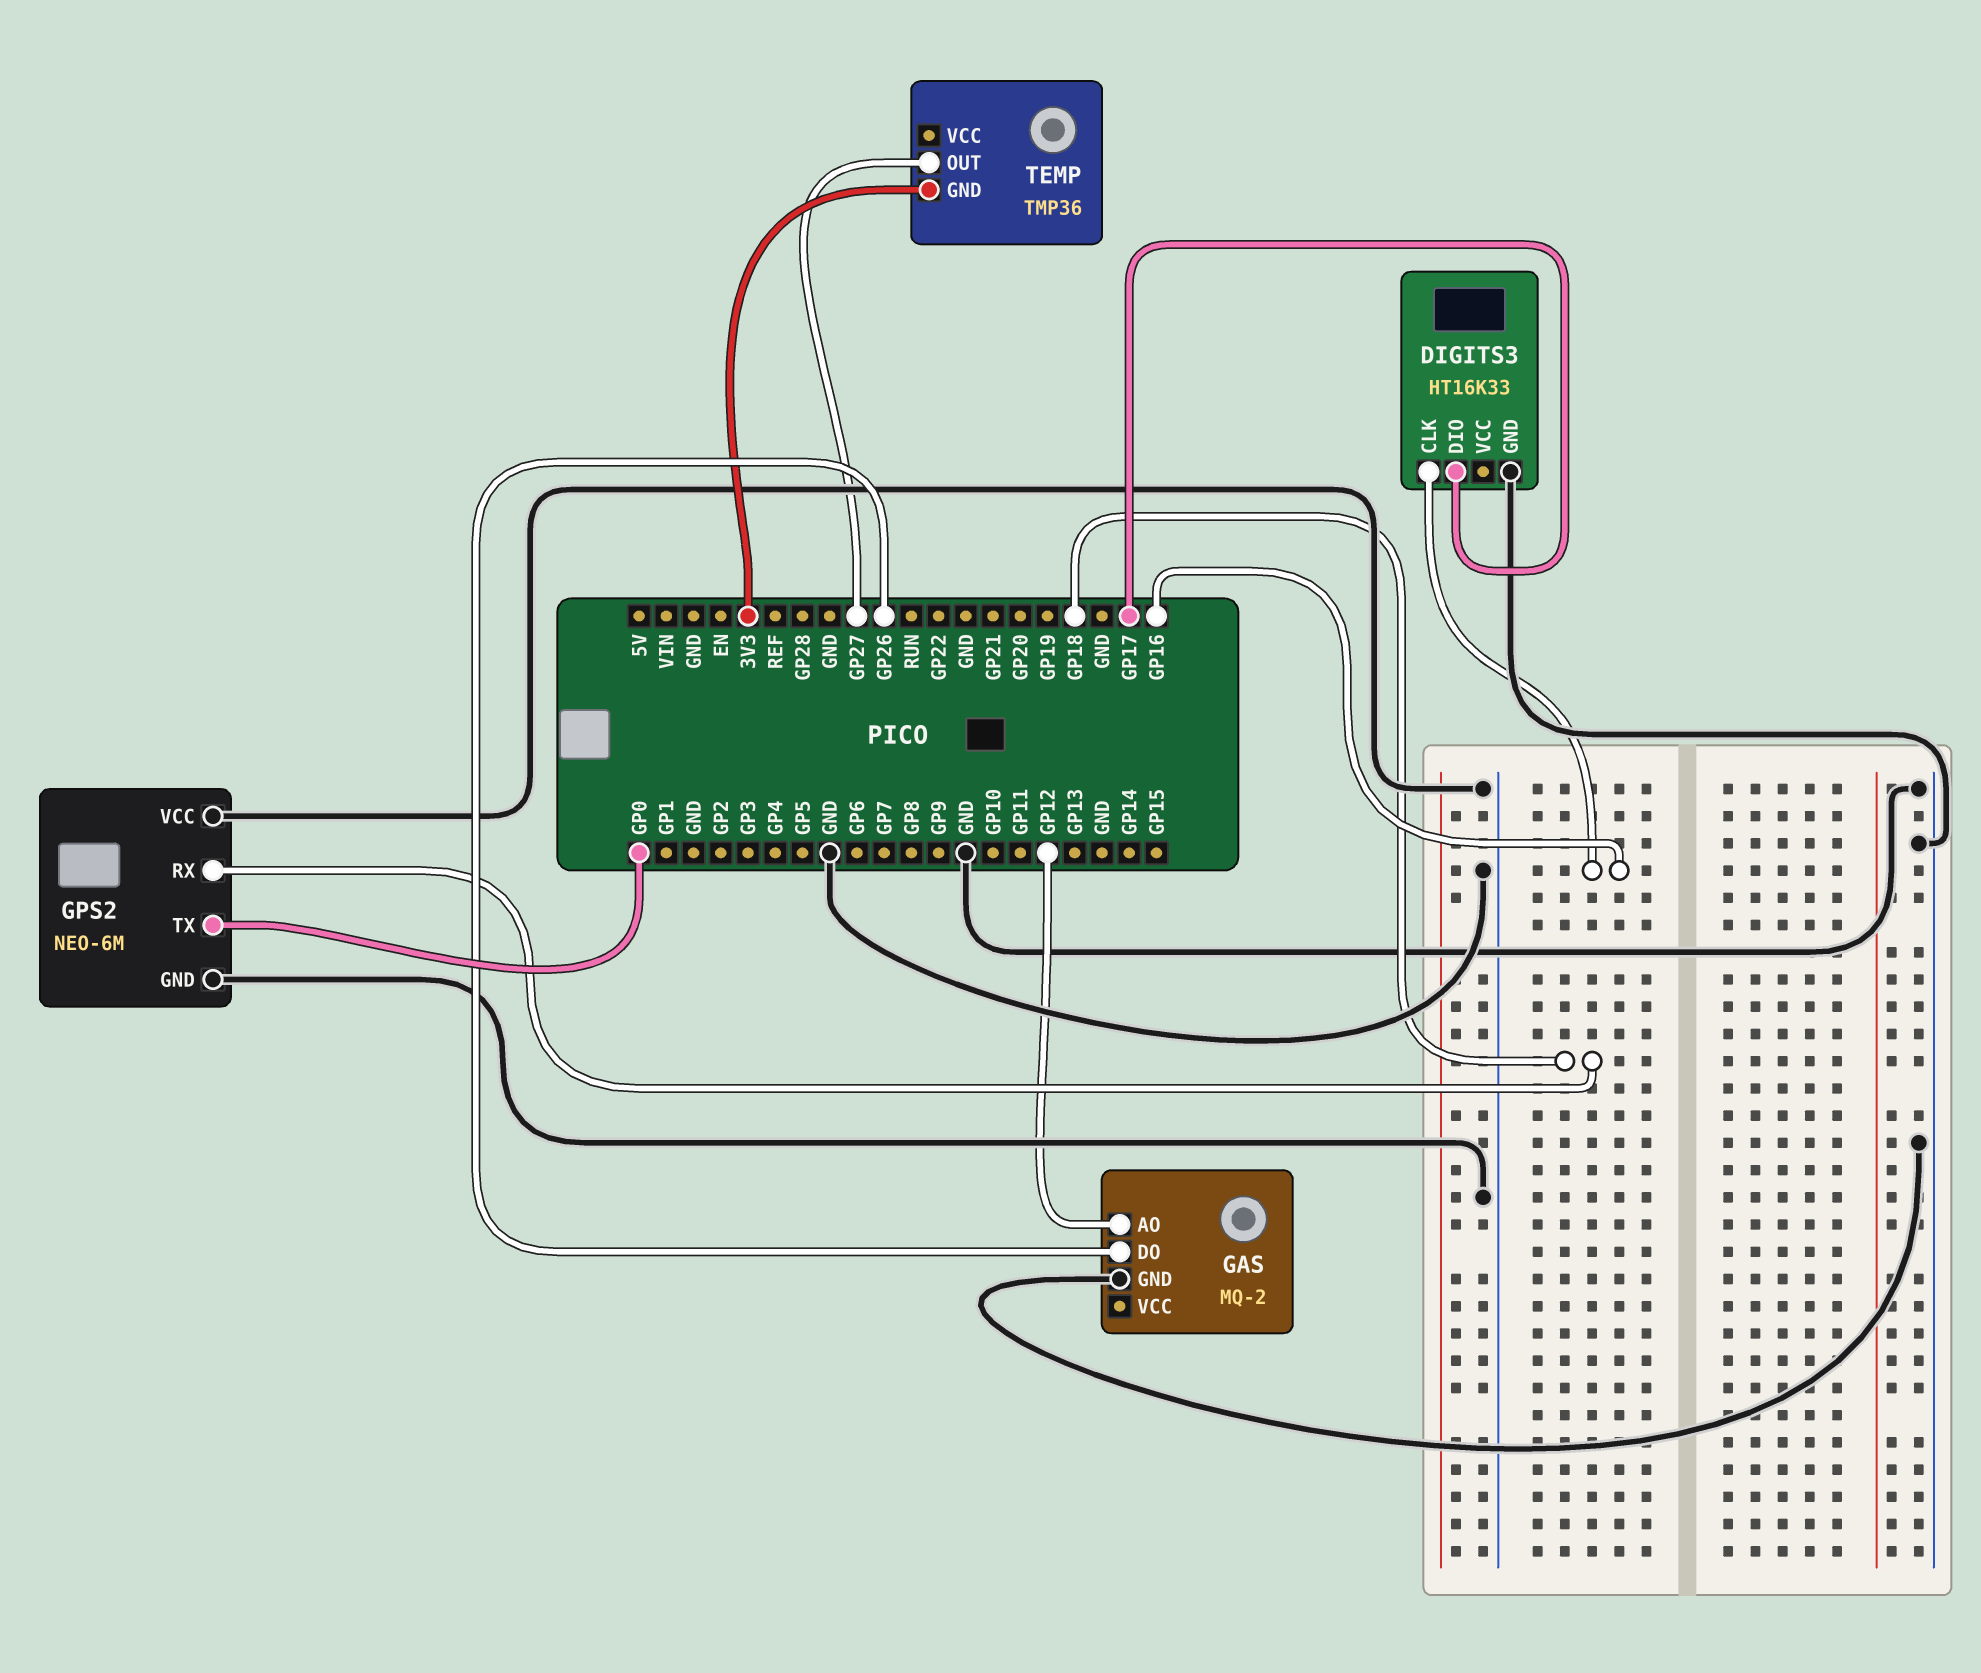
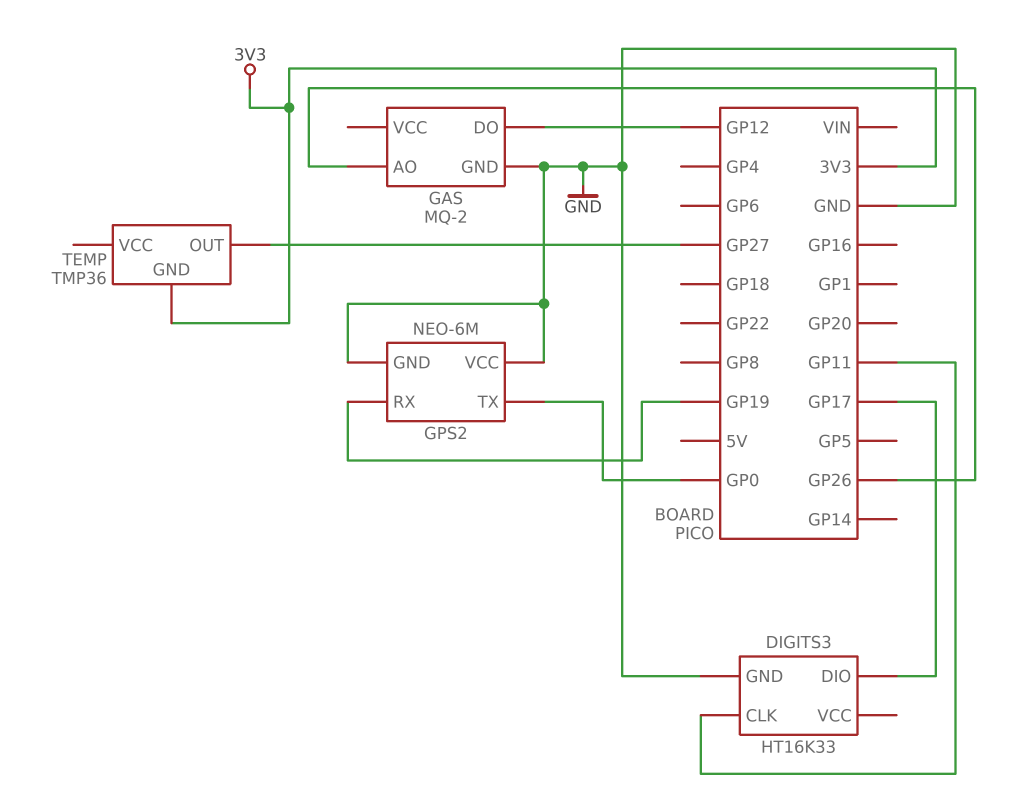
DIGITS3 pin CLK: GP16 -> GP11
GAS pin AO: GP12 -> GP26
GAS pin DO: GP26 -> GP12
GPS2 pin RX: GP18 -> GP19

